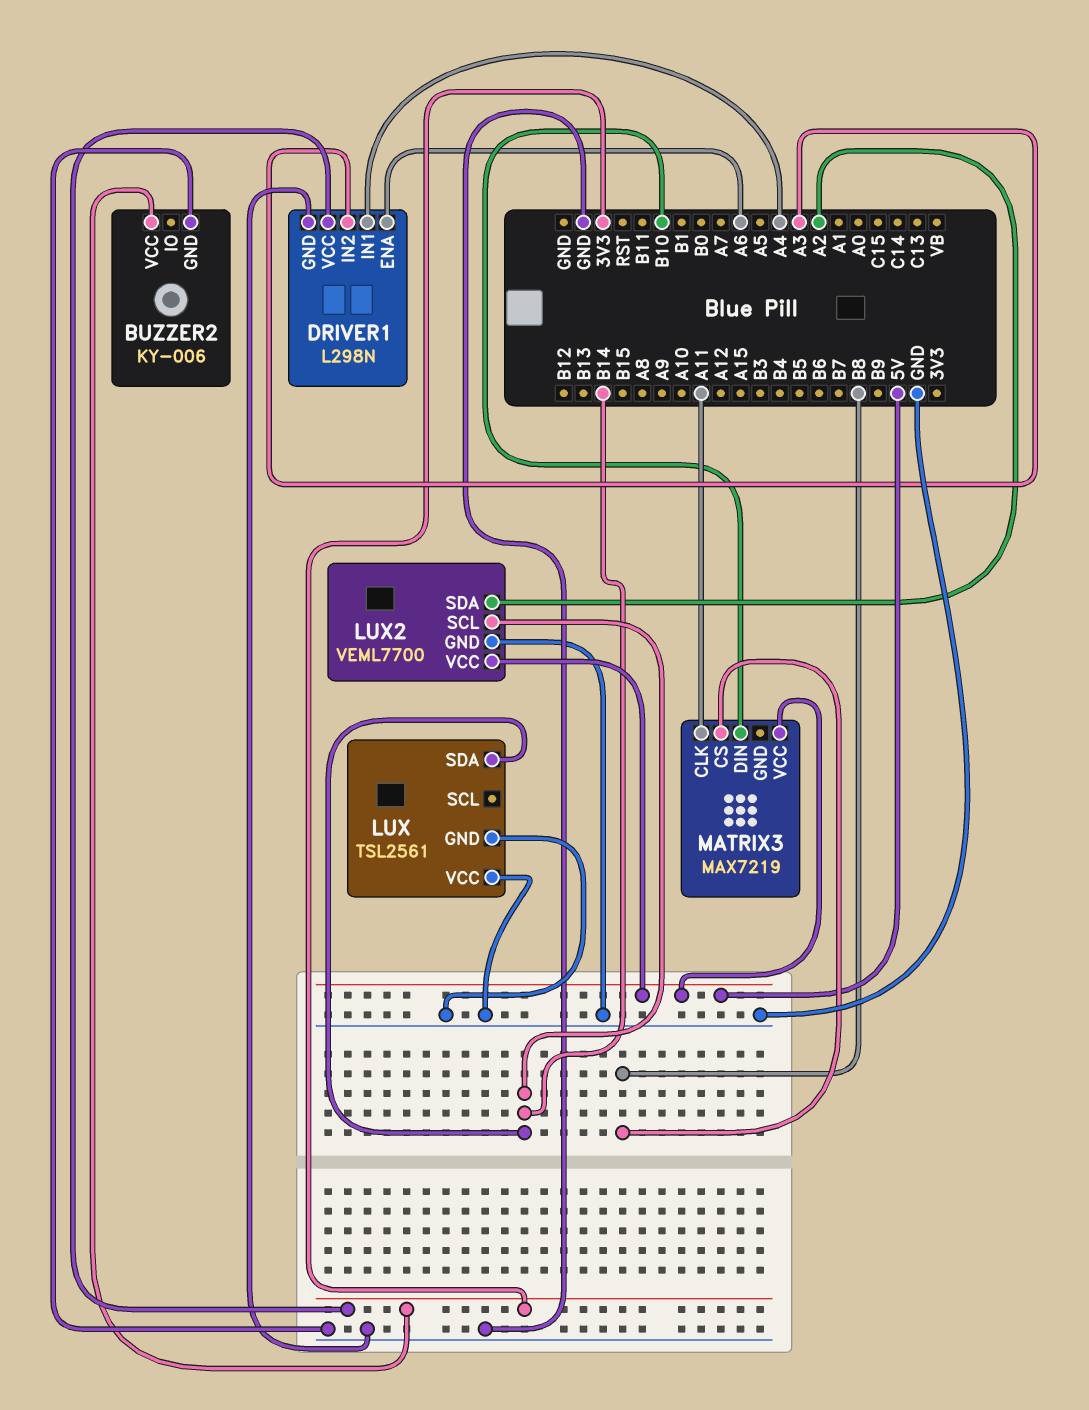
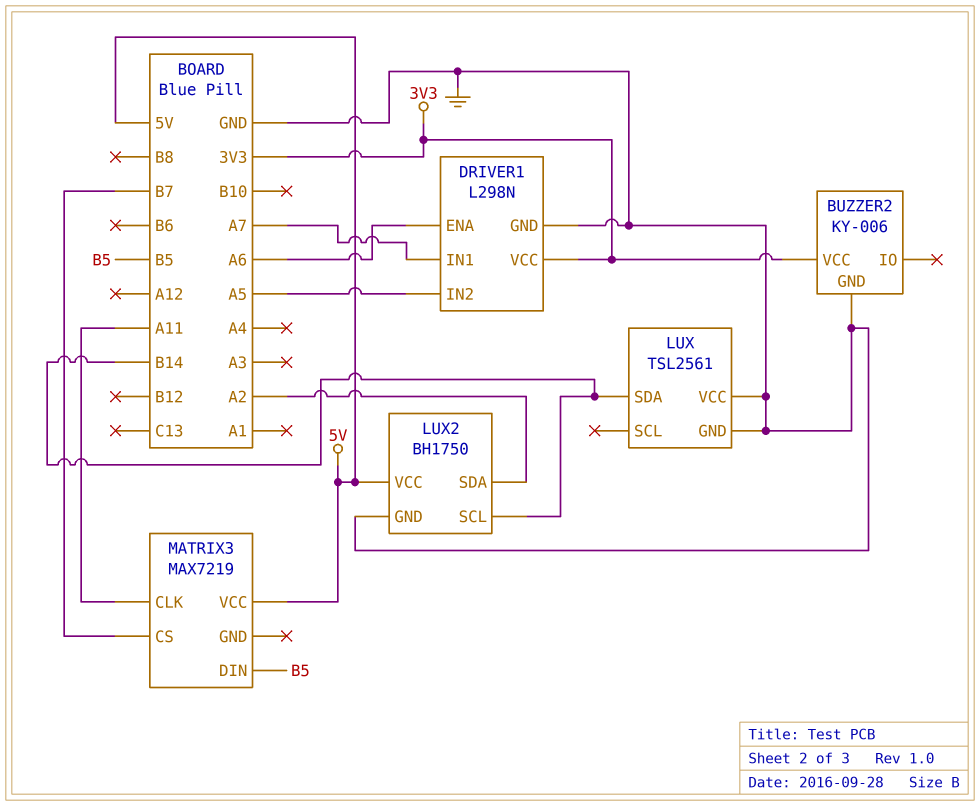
DRIVER1 pin IN1: A4 -> A7
DRIVER1 pin IN2: A3 -> A5
LUX2: VEML7700 -> BH1750
MATRIX3 pin CS: B8 -> B7
MATRIX3 pin DIN: B10 -> B5

